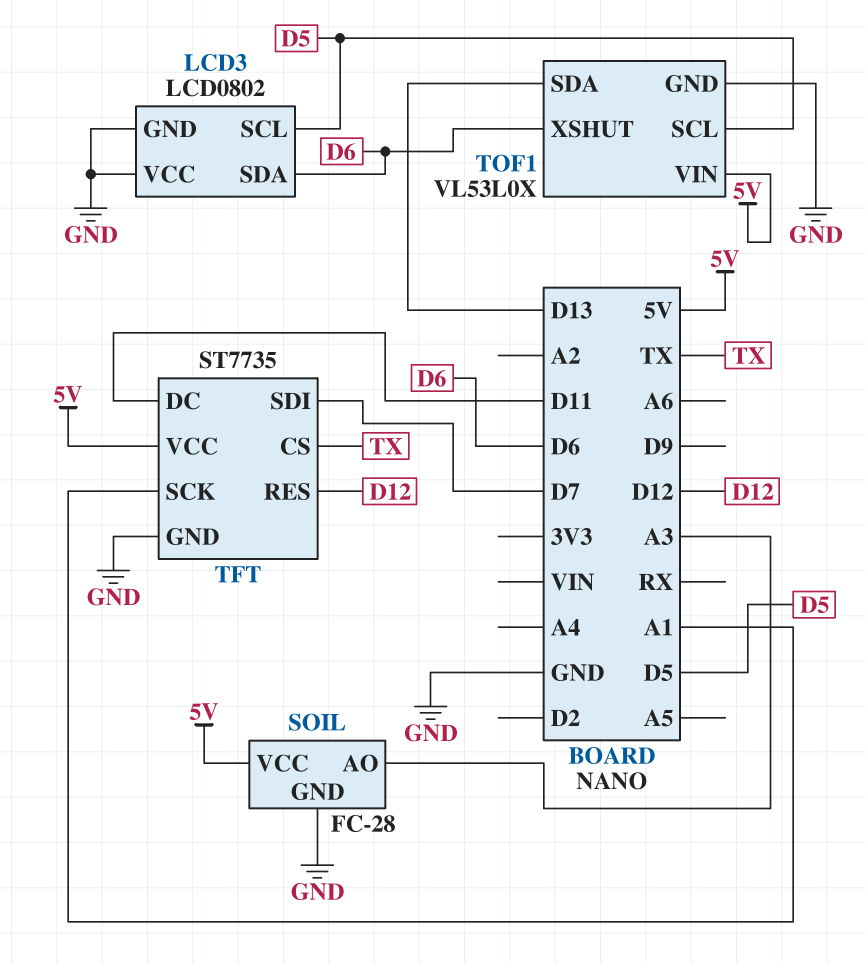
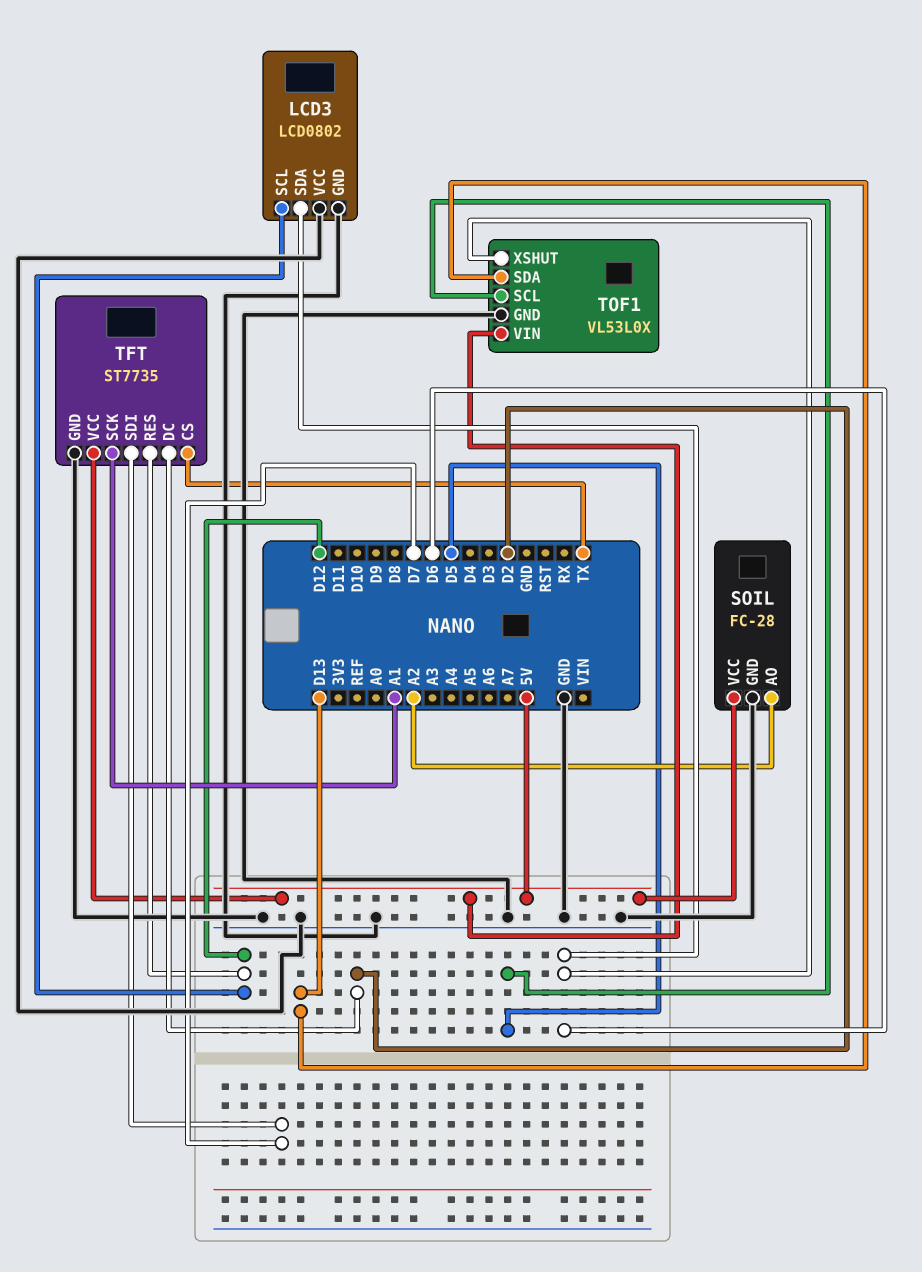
LCD3 pin SCL: D5 -> D12
SOIL pin AO: A3 -> A2
TFT pin DC: D11 -> D2

